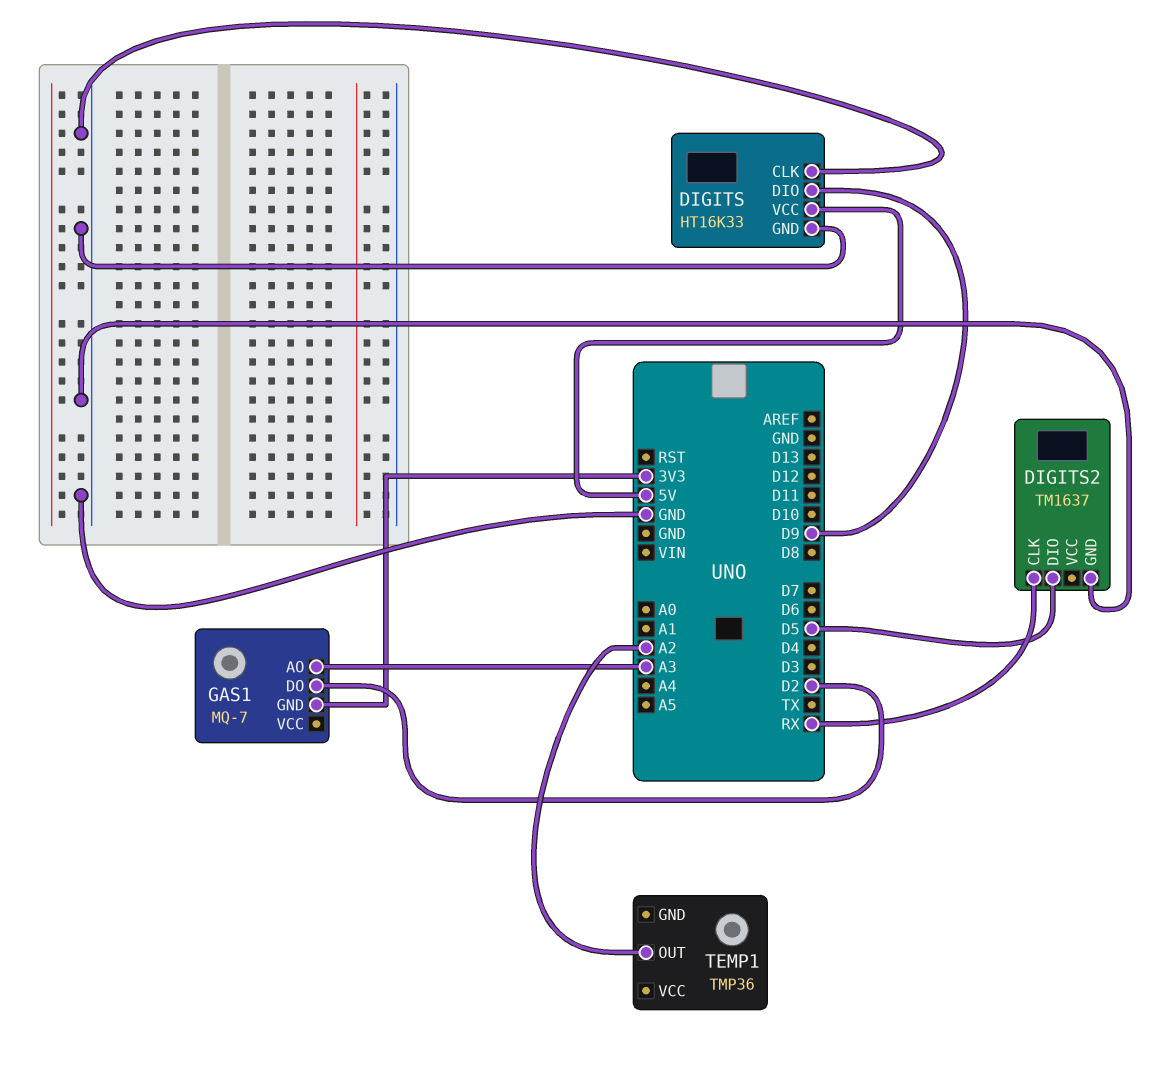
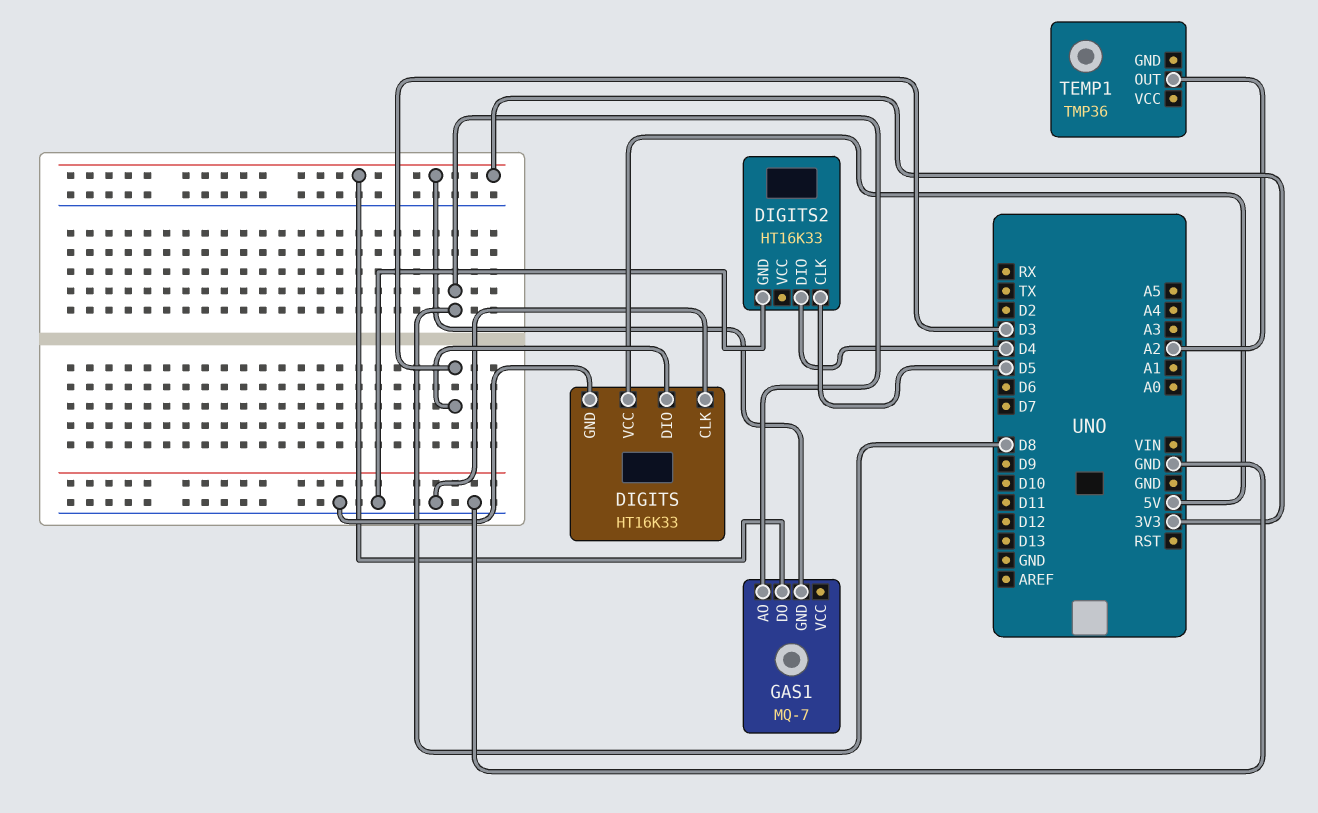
DIGITS pin DIO: D9 -> D3
DIGITS2: TM1637 -> HT16K33
DIGITS2 pin CLK: RX -> D5
DIGITS2 pin DIO: D5 -> D4
GAS1 pin AO: A3 -> D8
GAS1 pin DO: D2 -> 3V3

